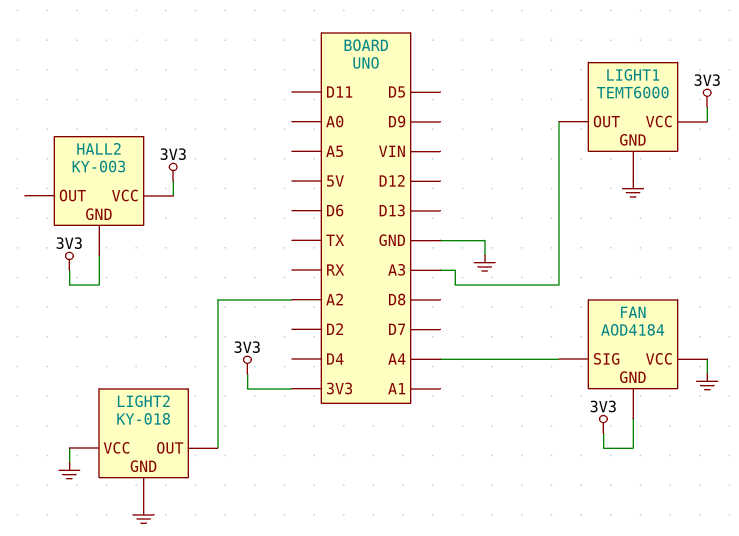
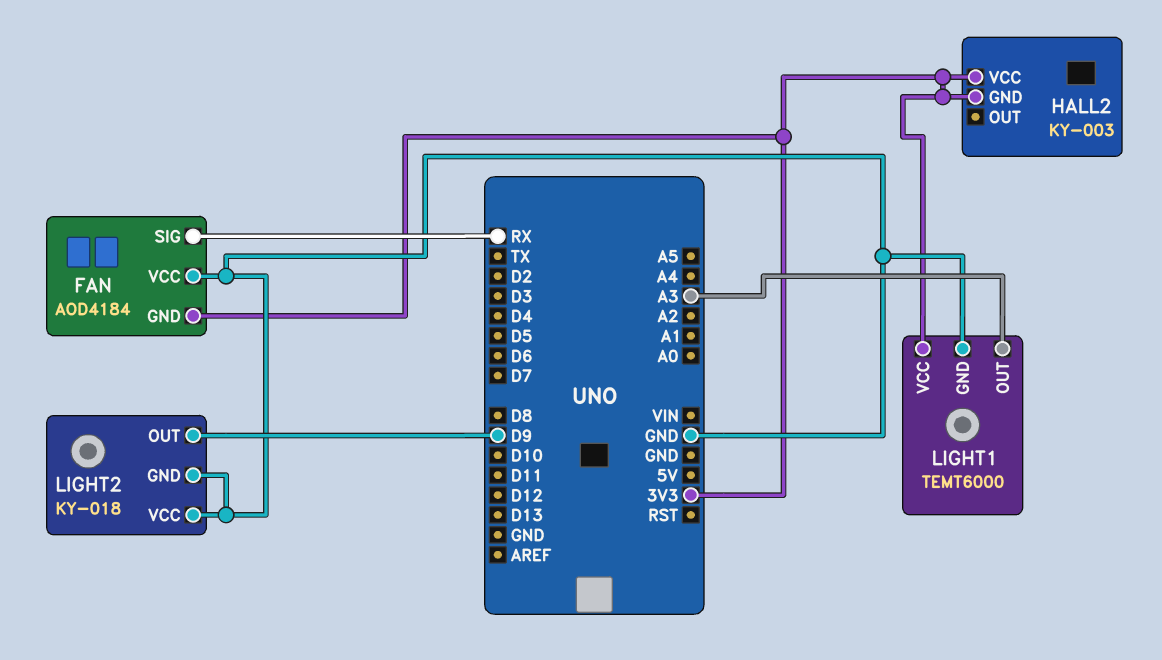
FAN pin SIG: A4 -> RX
LIGHT2 pin OUT: A2 -> D9

